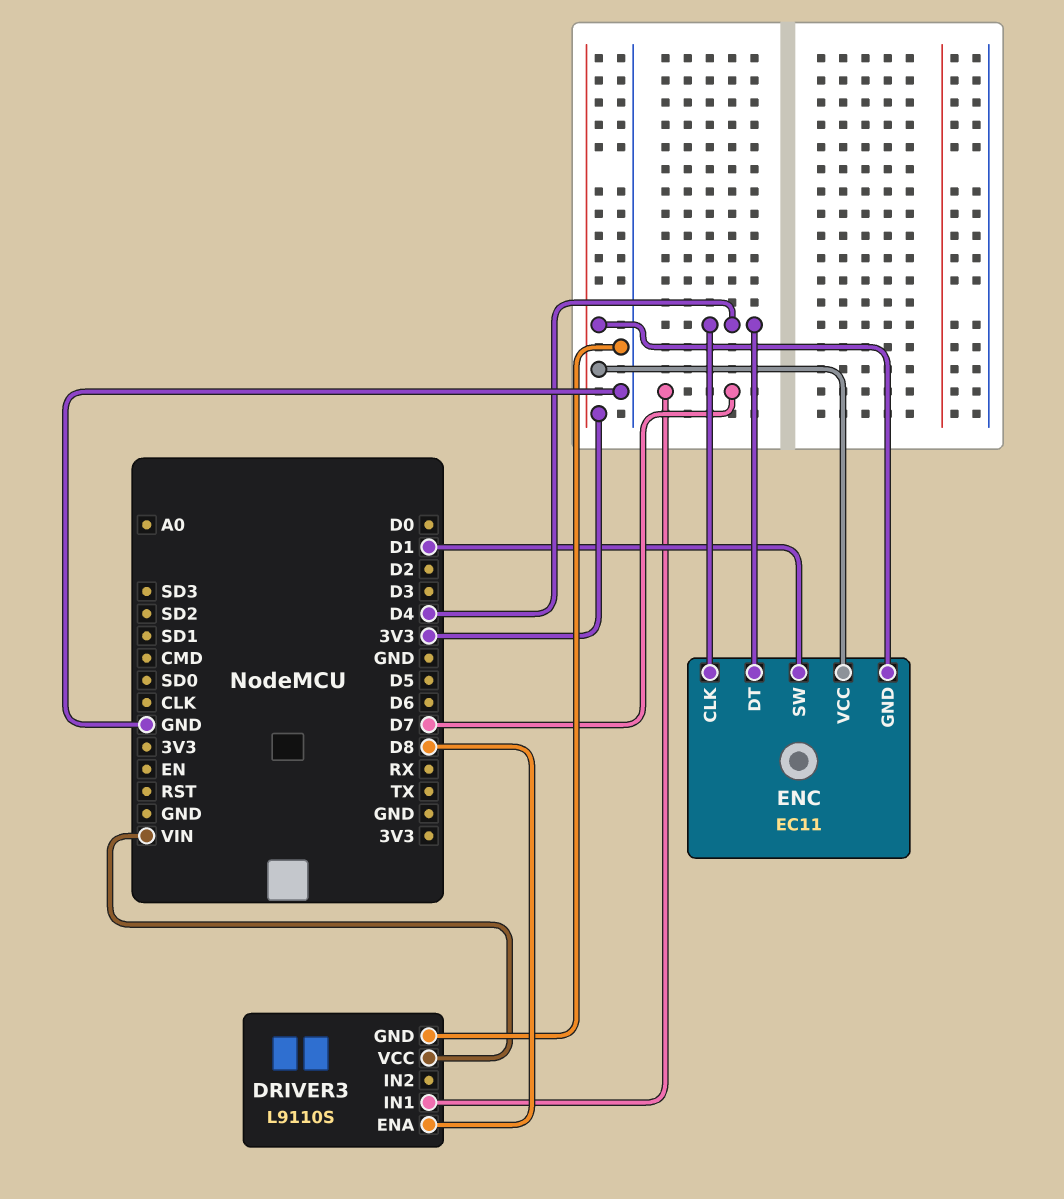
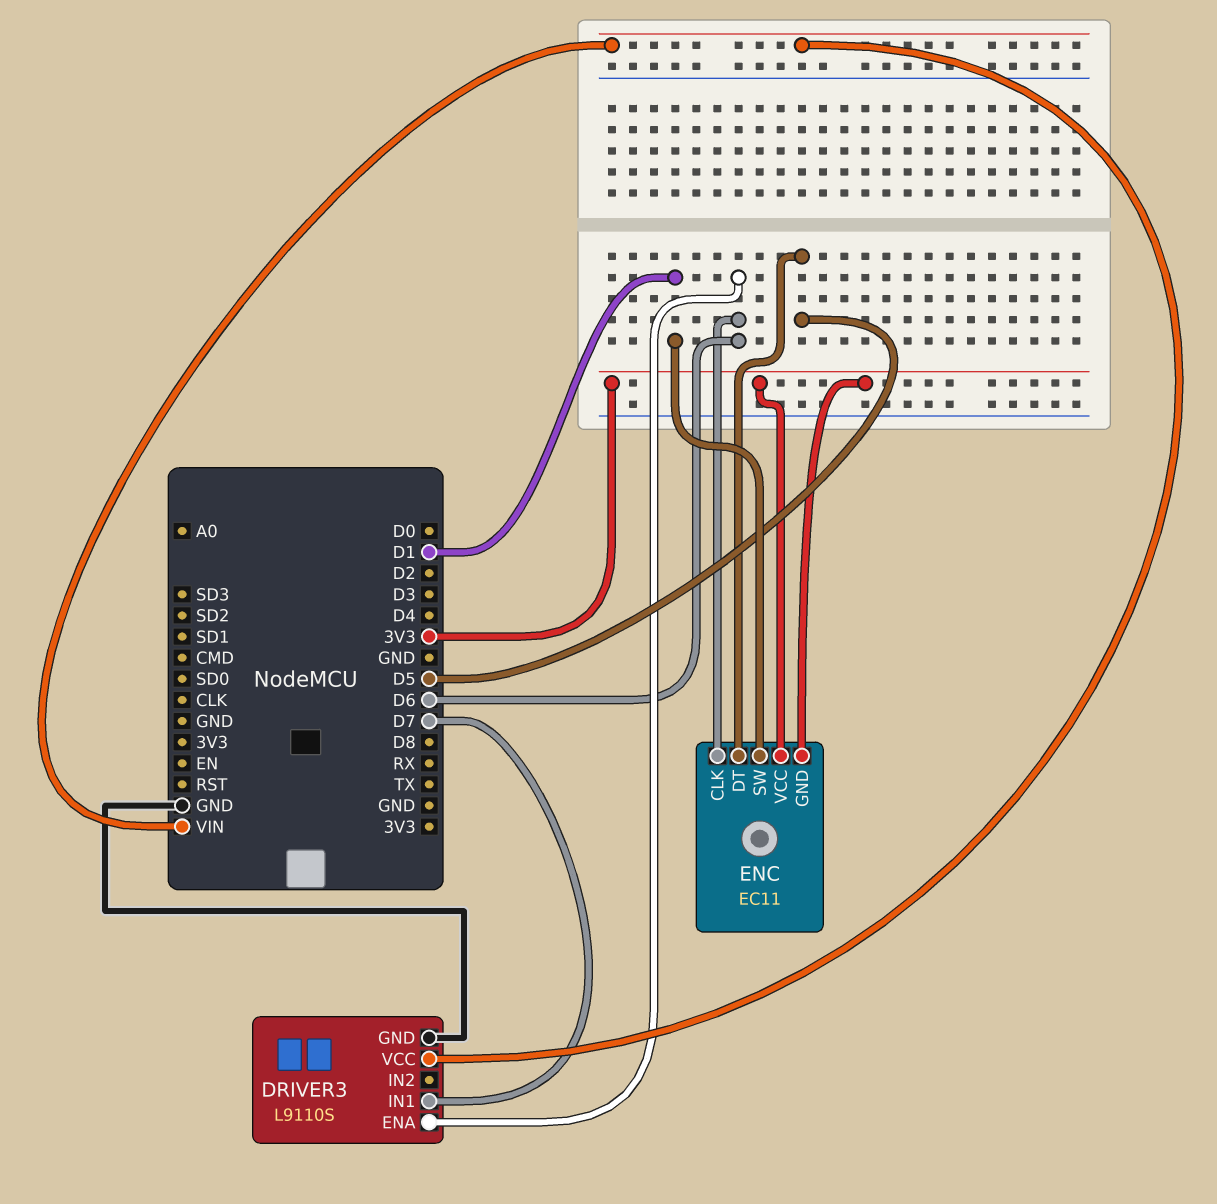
DRIVER3 pin ENA: D8 -> D6
ENC pin CLK: D4 -> D6
ENC pin DT: D4 -> D5

